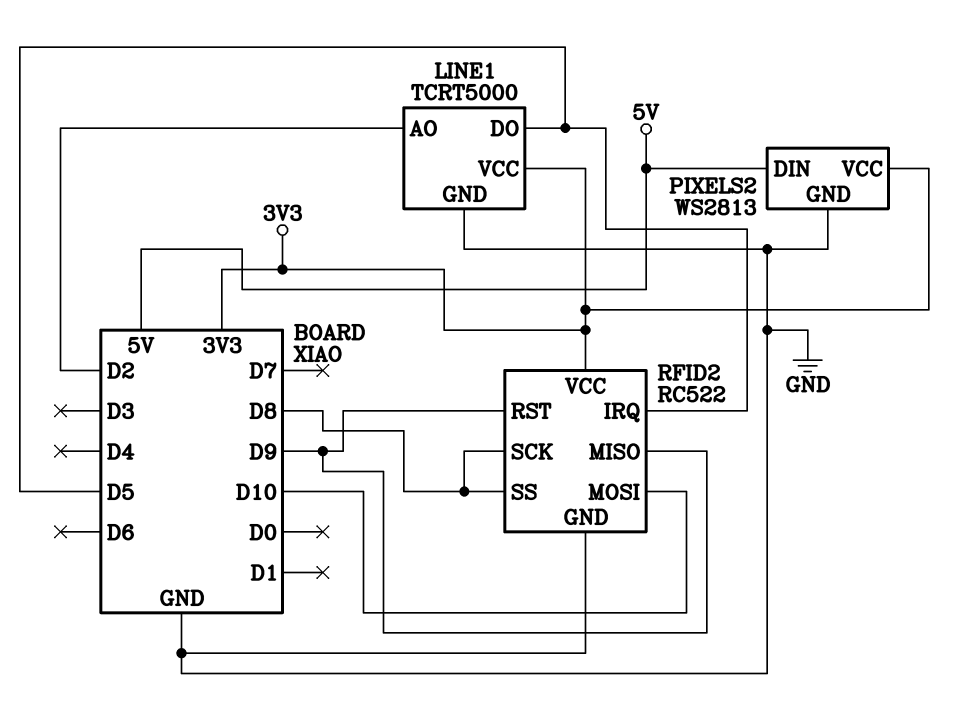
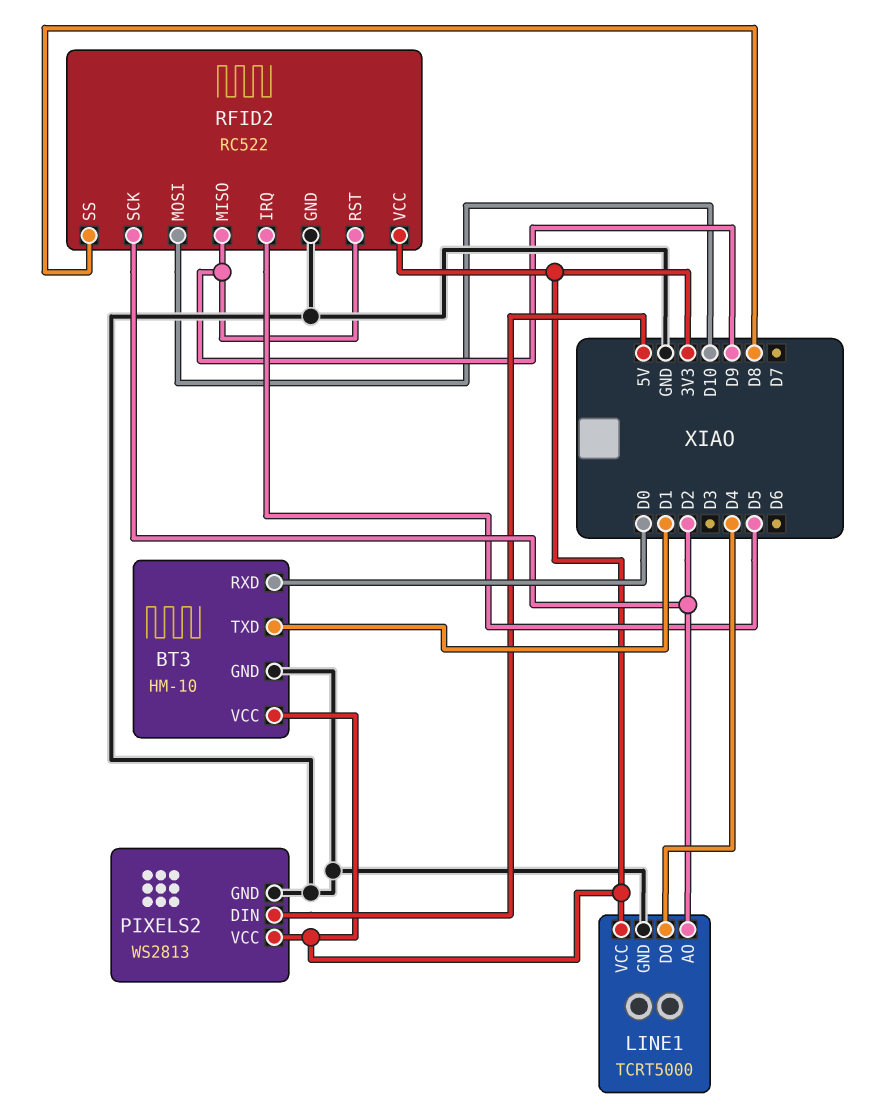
BT3: none -> HM-10
BT3 pin GND: none -> GND
BT3 pin RXD: none -> D0
BT3 pin TXD: none -> D1
BT3 pin VCC: none -> 3V3
LINE1 pin DO: D5 -> D4
RFID2 pin SCK: D8 -> D2

